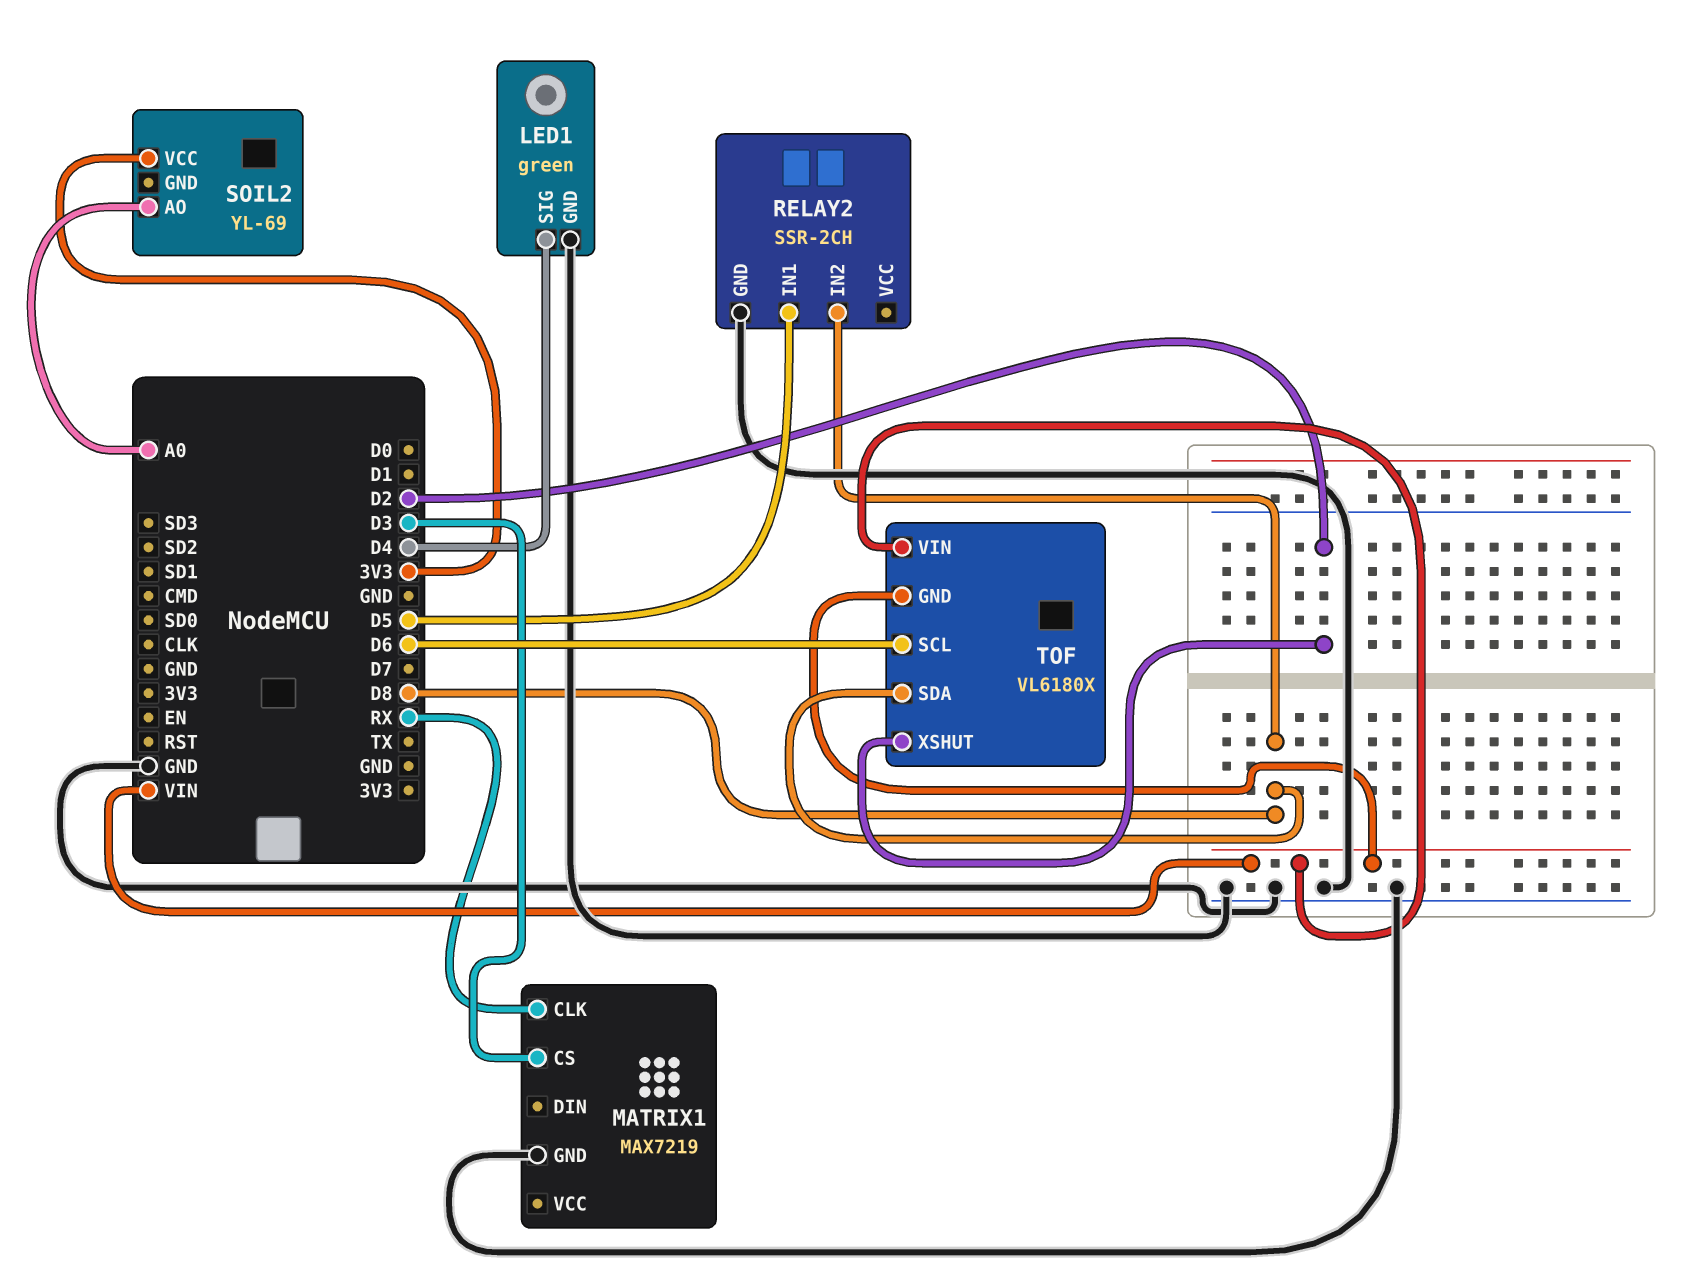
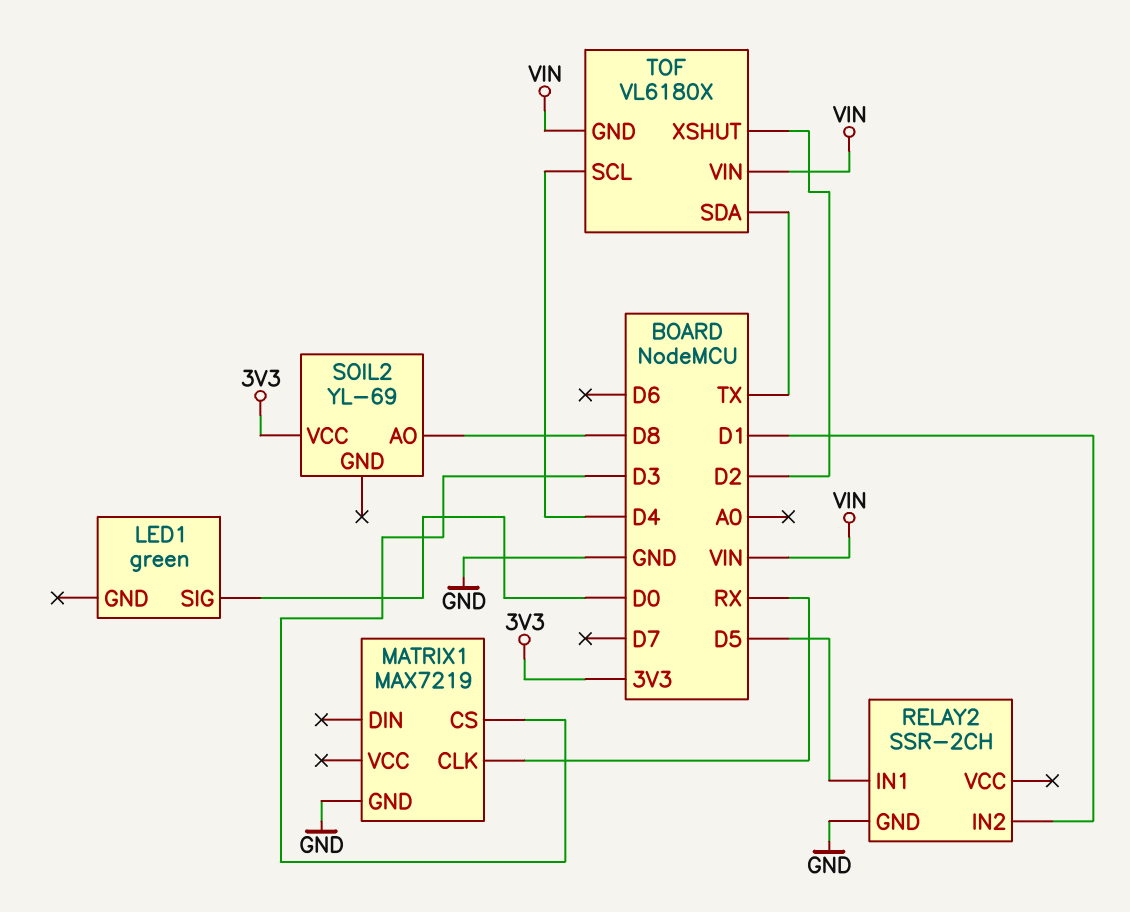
LED1 pin GND: GND -> none
LED1 pin SIG: D4 -> D0
RELAY2 pin IN2: D8 -> D1
SOIL2 pin AO: A0 -> D8
TOF pin SCL: D6 -> D4
TOF pin SDA: D8 -> TX

